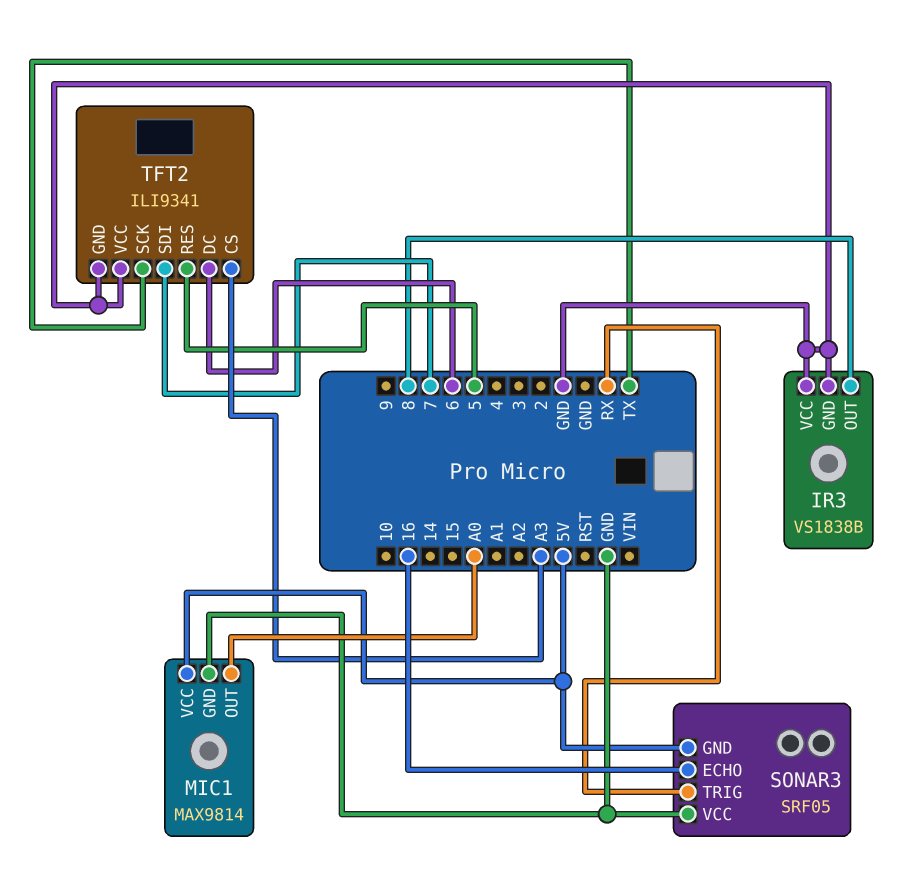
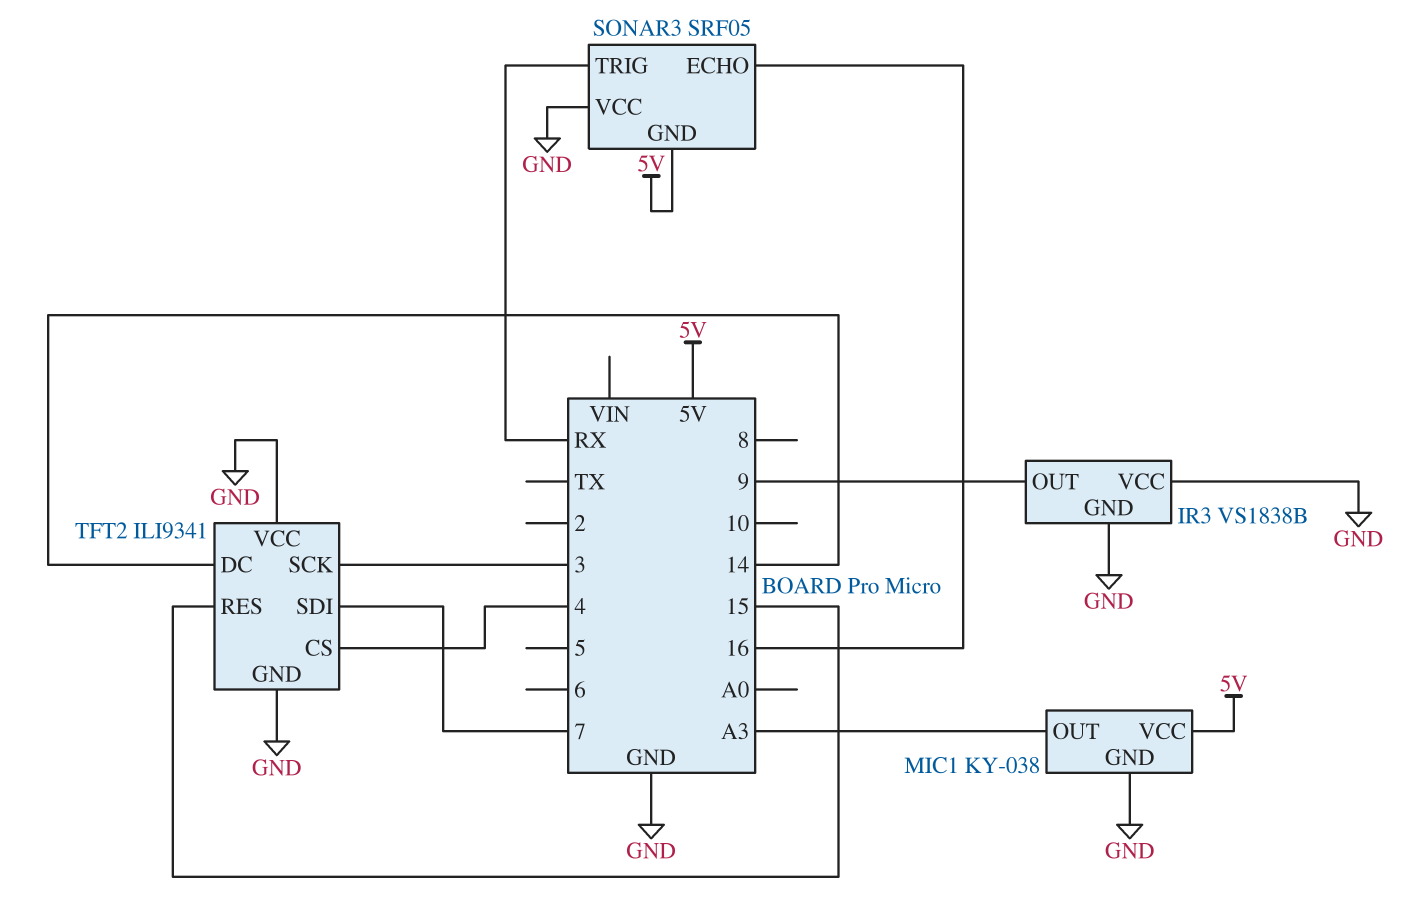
IR3 pin OUT: 8 -> 9
MIC1: MAX9814 -> KY-038
MIC1 pin OUT: A0 -> A3
TFT2 pin CS: A3 -> 4
TFT2 pin DC: 6 -> 14
TFT2 pin RES: 5 -> 15
TFT2 pin SCK: TX -> 3

